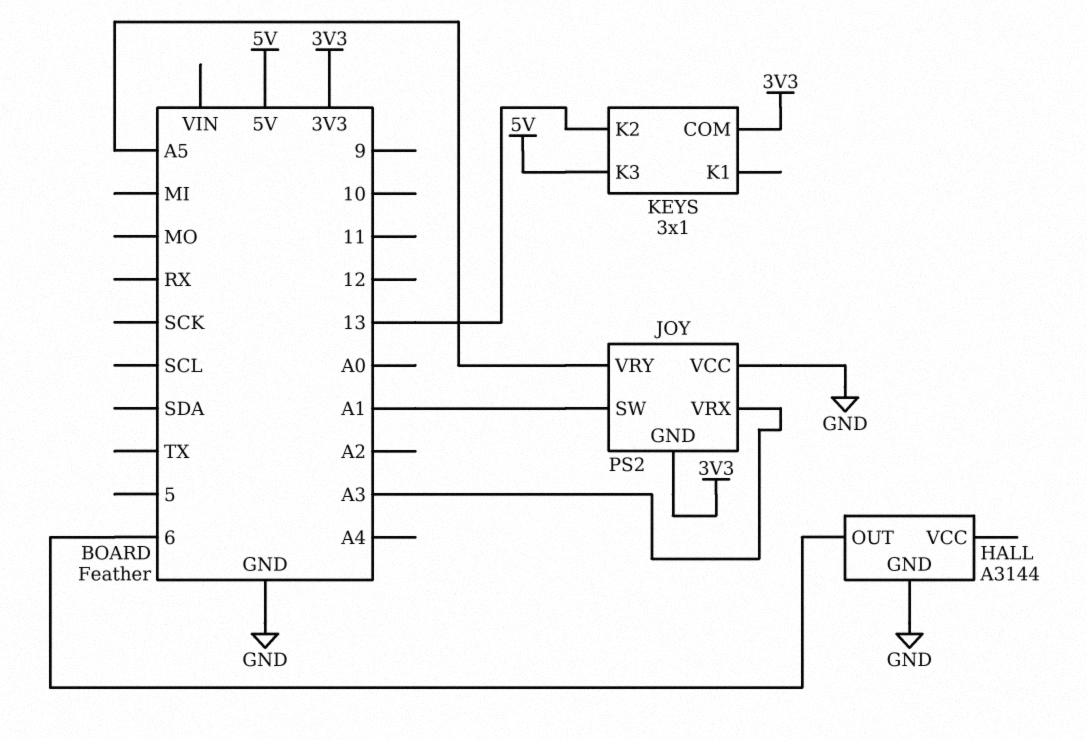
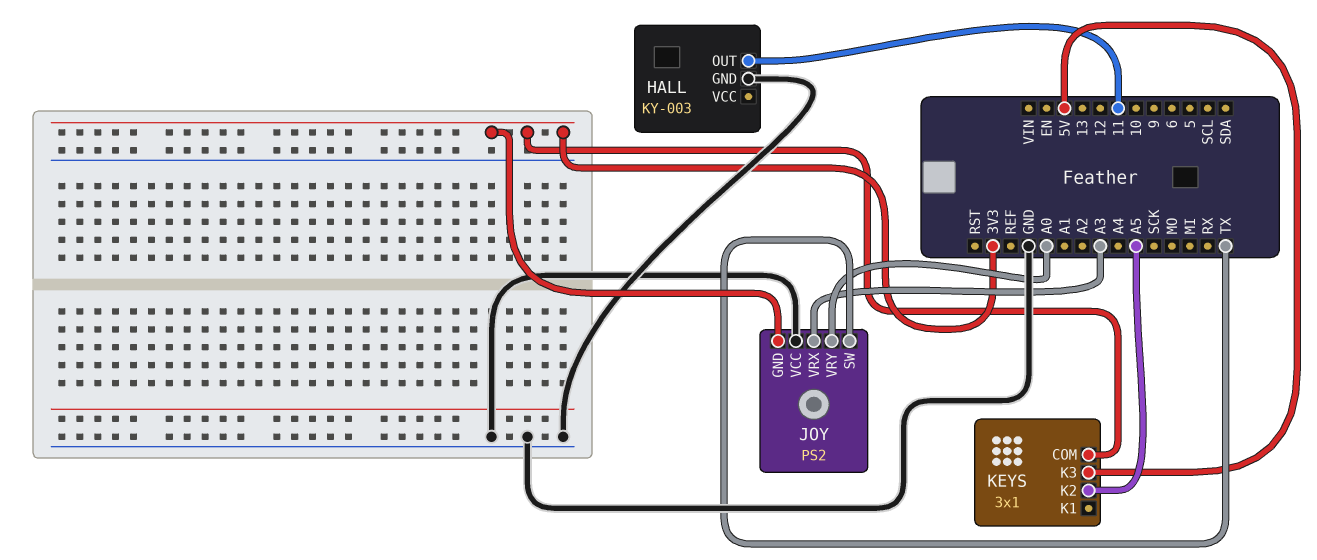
HALL: A3144 -> KY-003
HALL pin OUT: 6 -> 11
JOY pin SW: A1 -> TX
JOY pin VRY: A5 -> A0
KEYS pin K2: 13 -> A5

